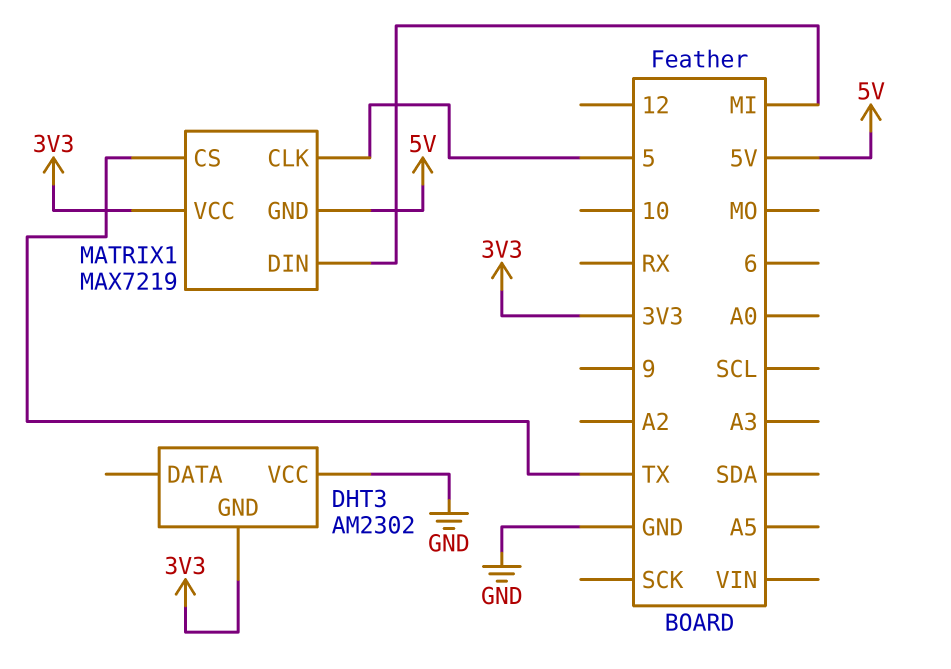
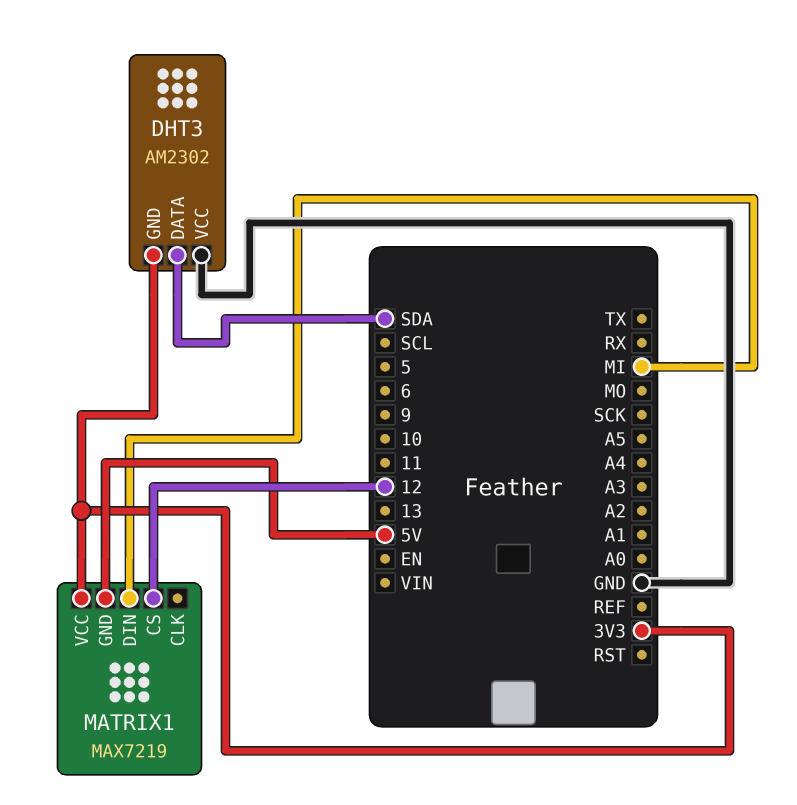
DHT3 pin DATA: none -> SDA
MATRIX1 pin CLK: 5 -> none
MATRIX1 pin CS: TX -> 12

